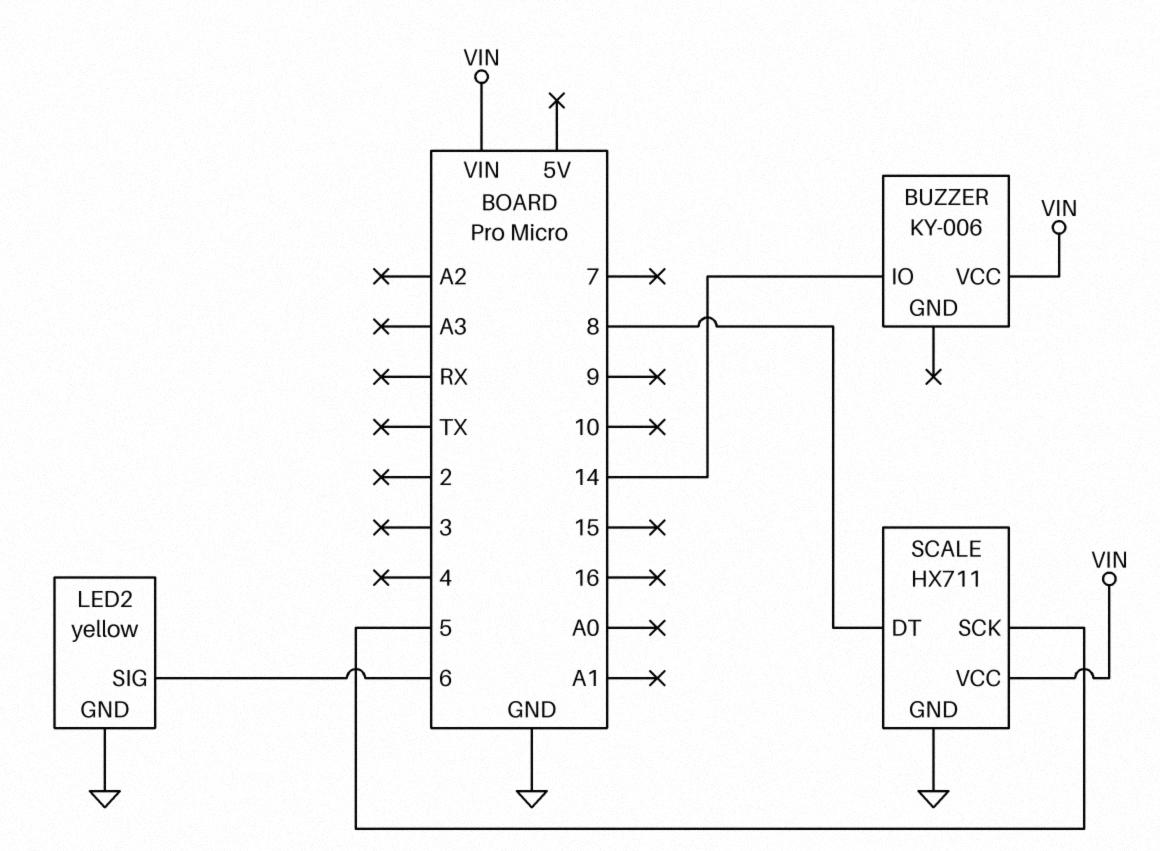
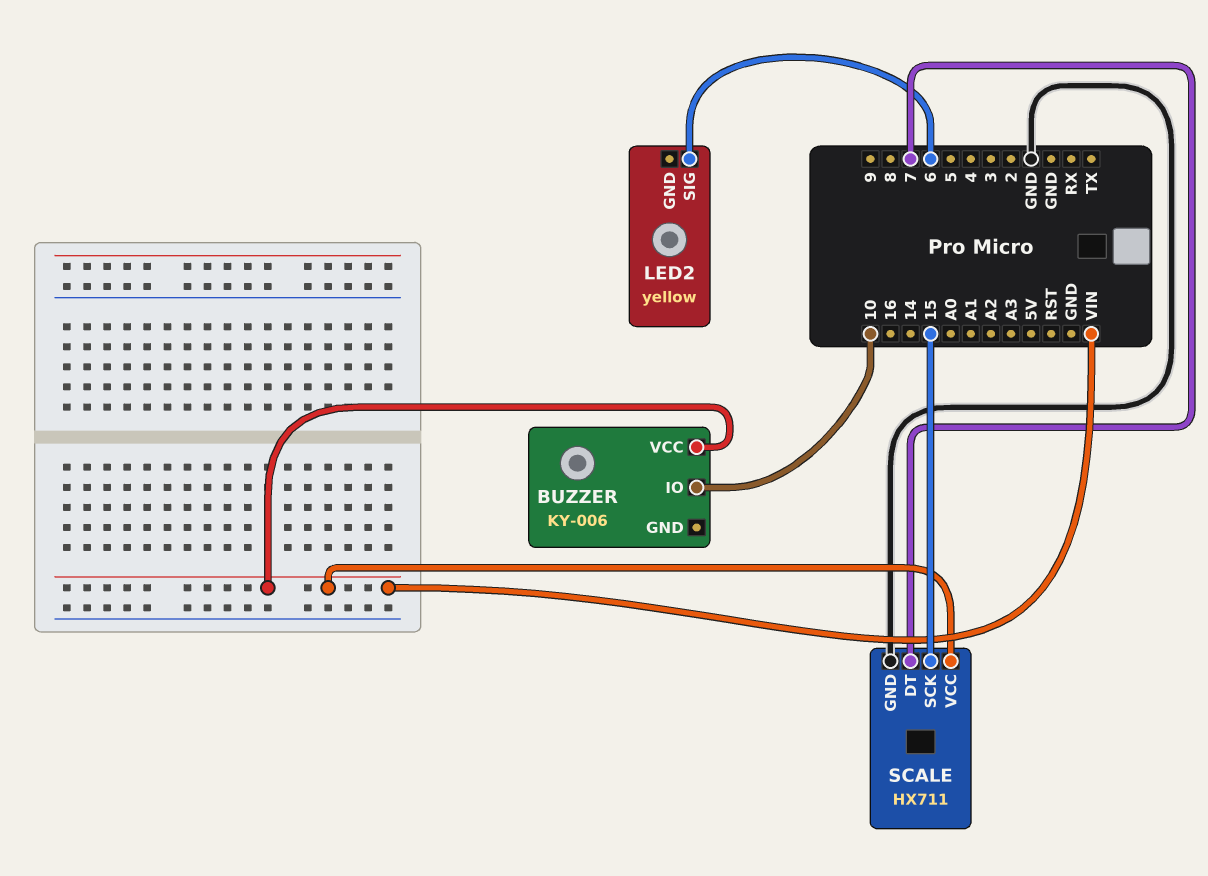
BUZZER pin IO: 14 -> 10
LED2 pin GND: GND -> none
SCALE pin DT: 8 -> 7
SCALE pin SCK: 5 -> 15

